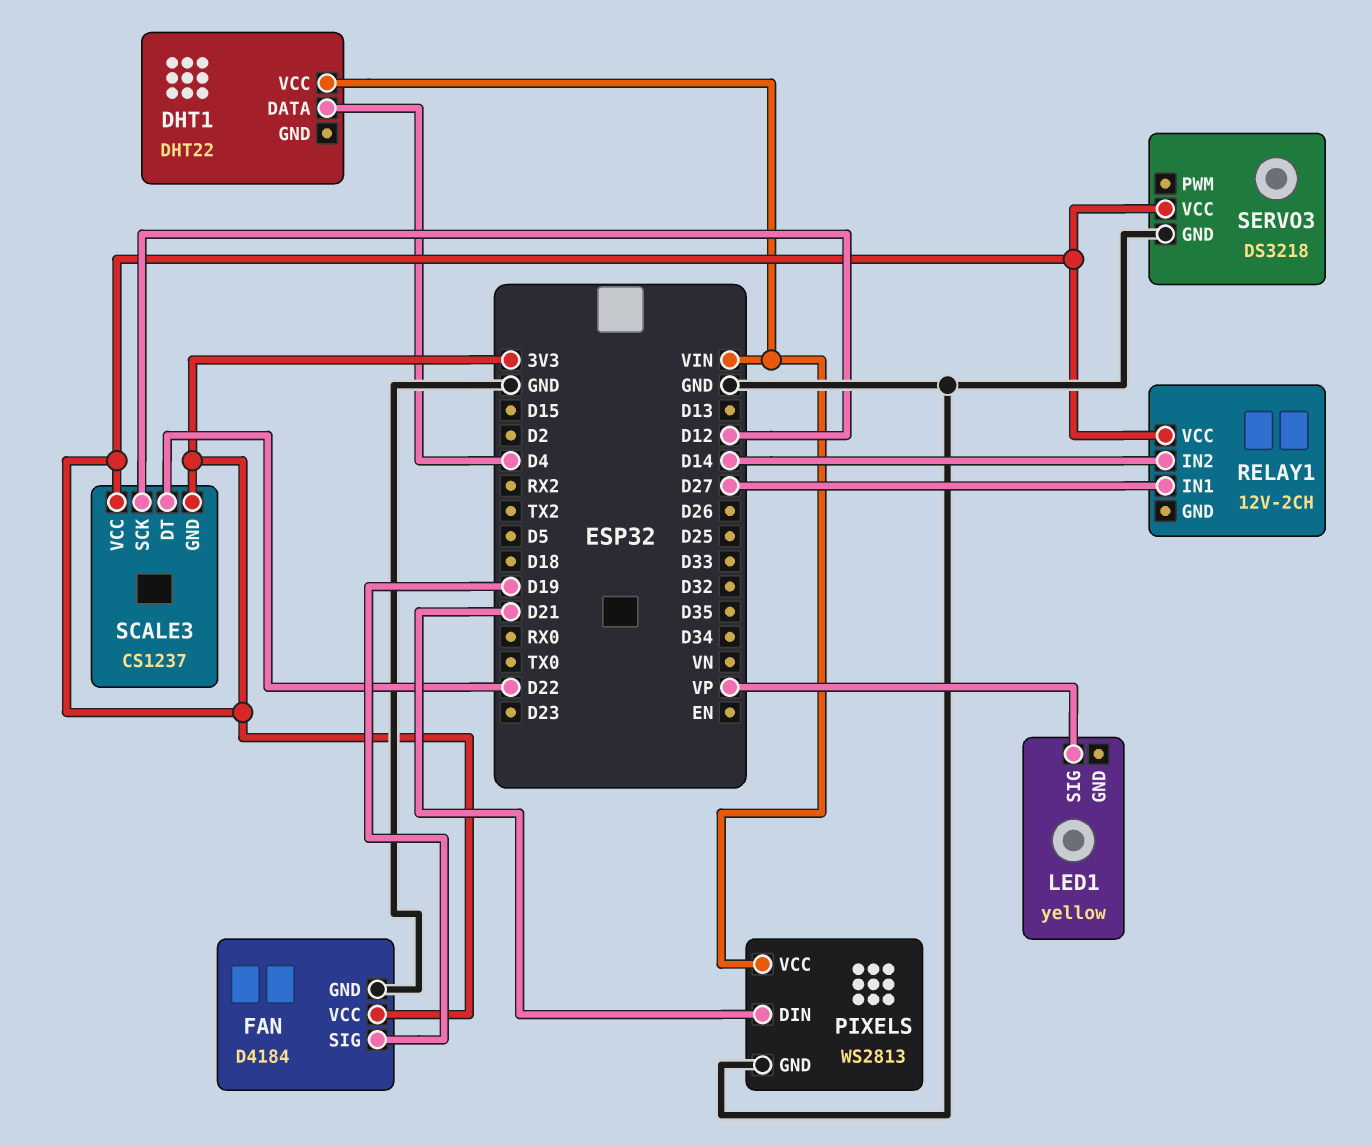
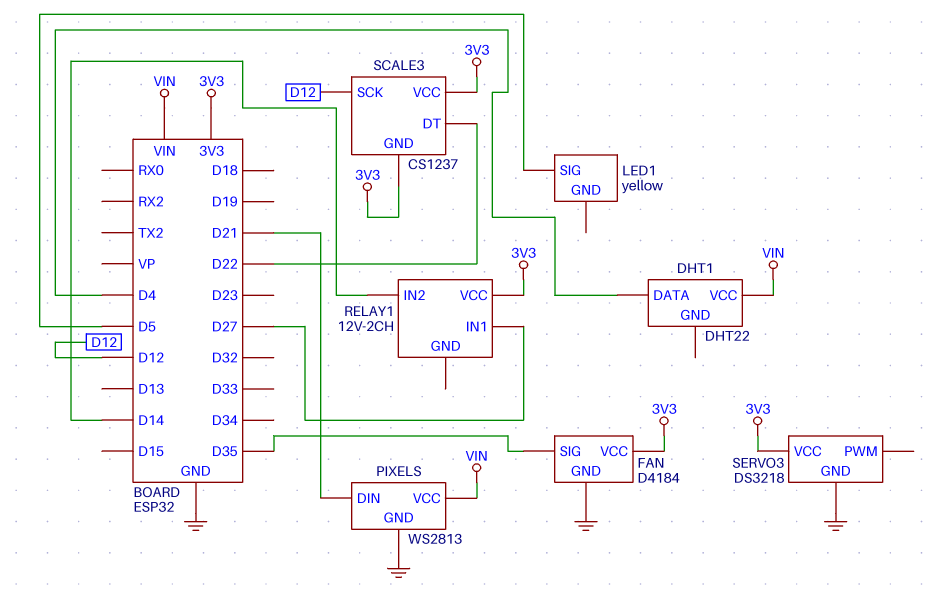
FAN pin SIG: D19 -> D35
LED1 pin SIG: VP -> D5

